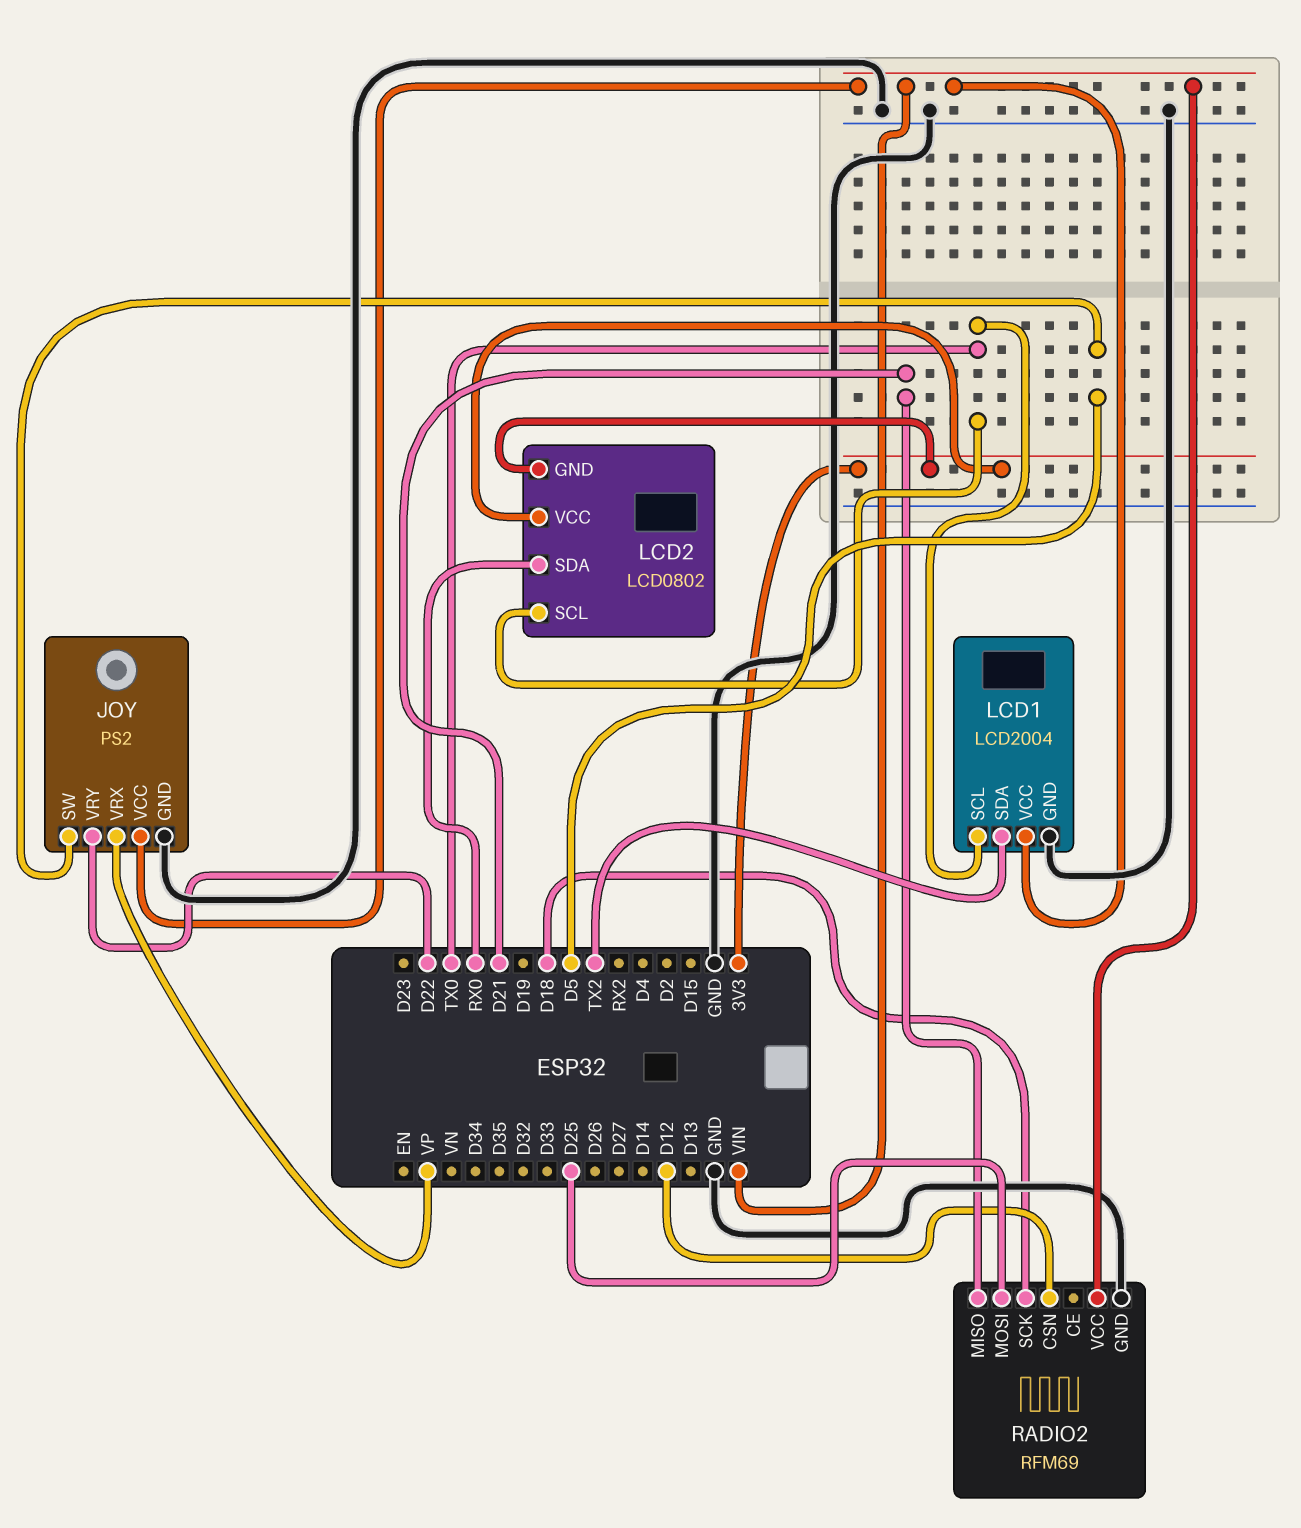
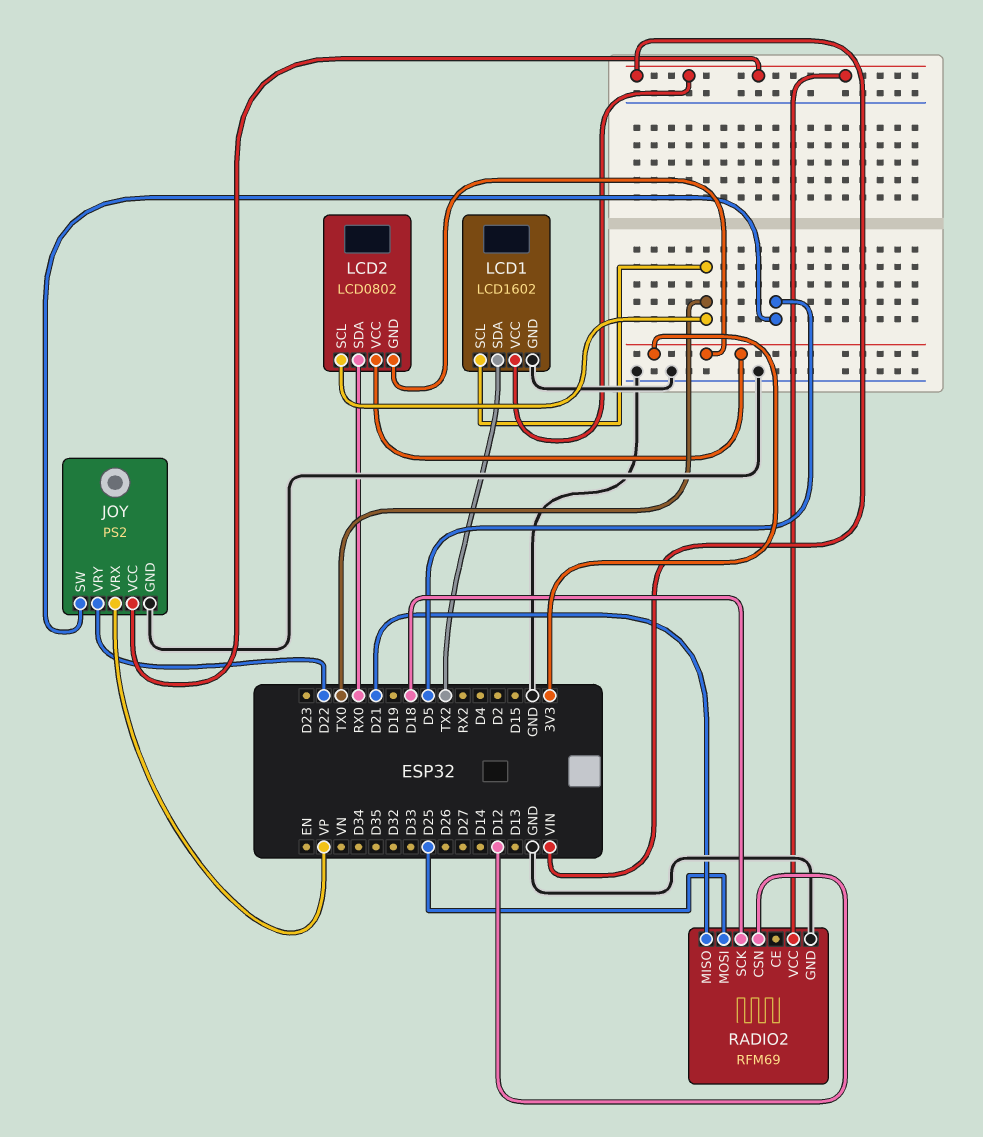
LCD1: LCD2004 -> LCD1602

